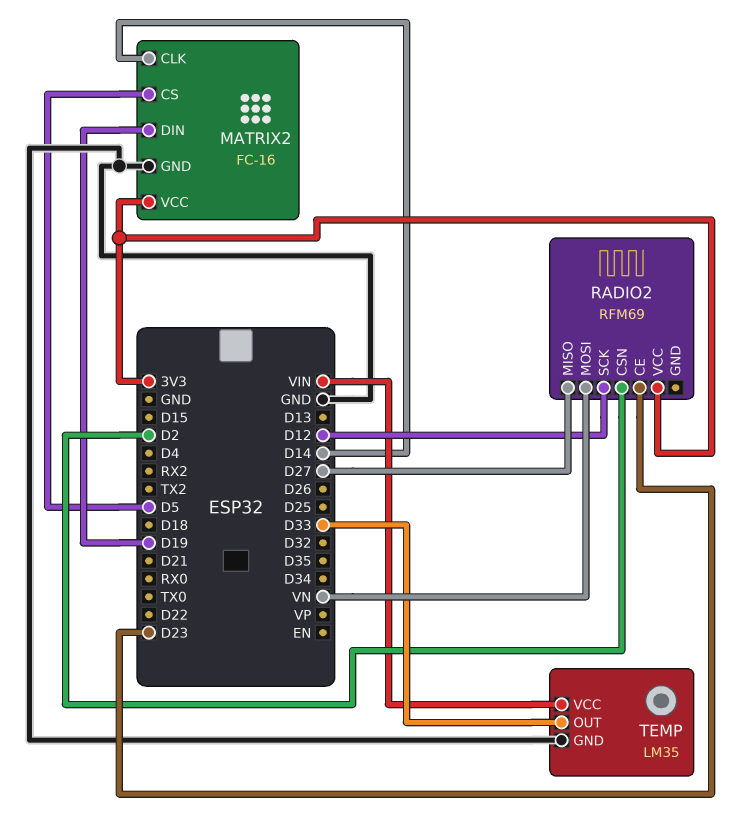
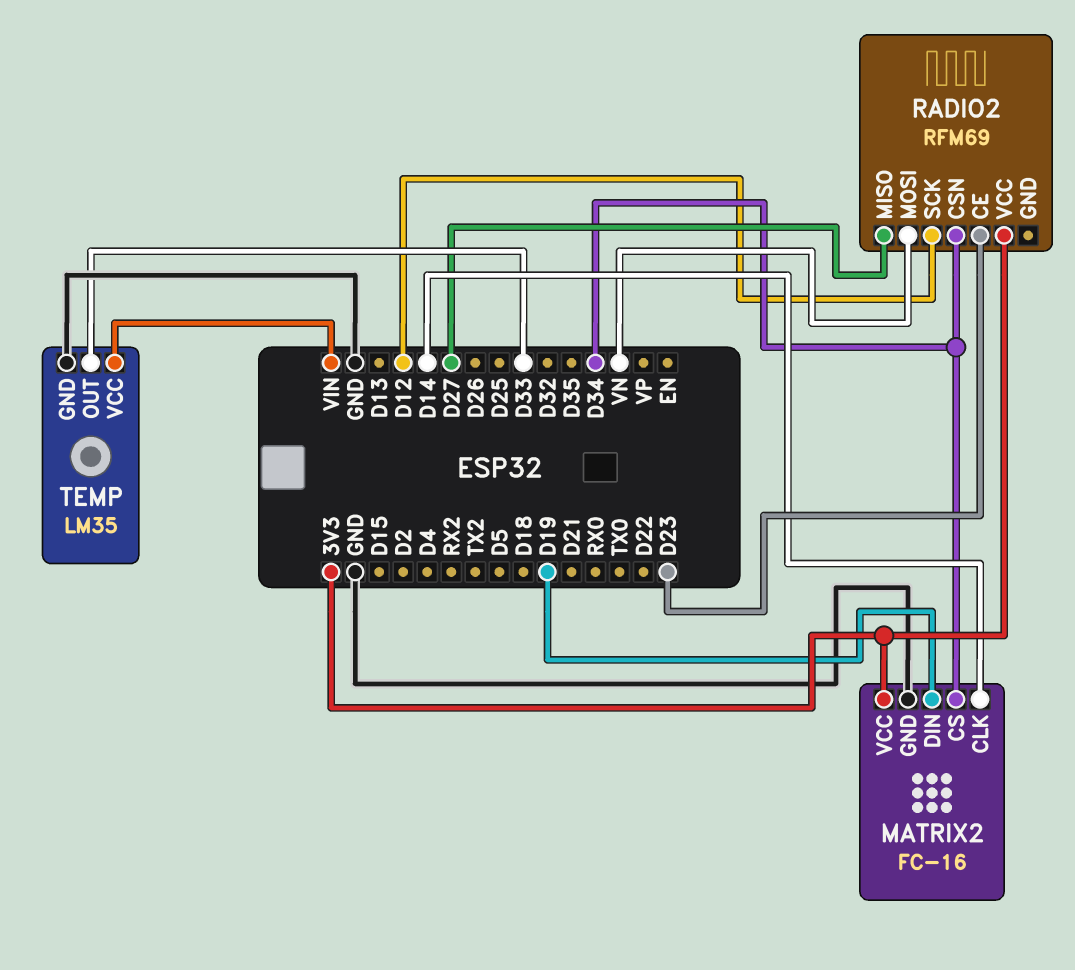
MATRIX2 pin CS: D5 -> D34
RADIO2 pin CSN: D2 -> D34

